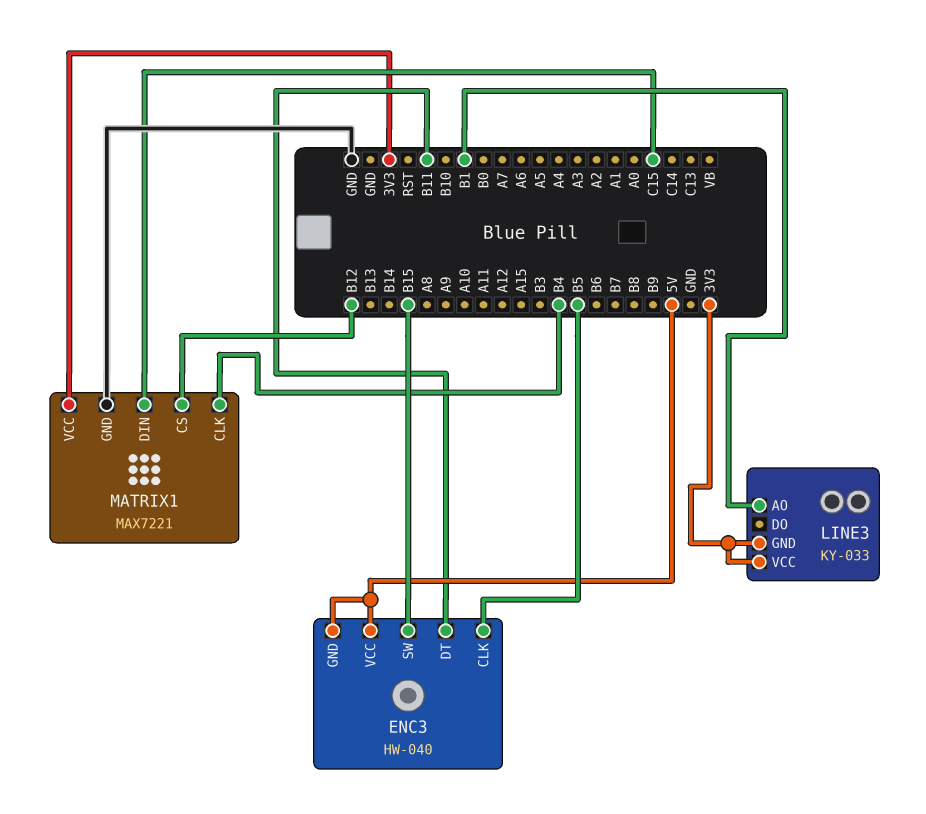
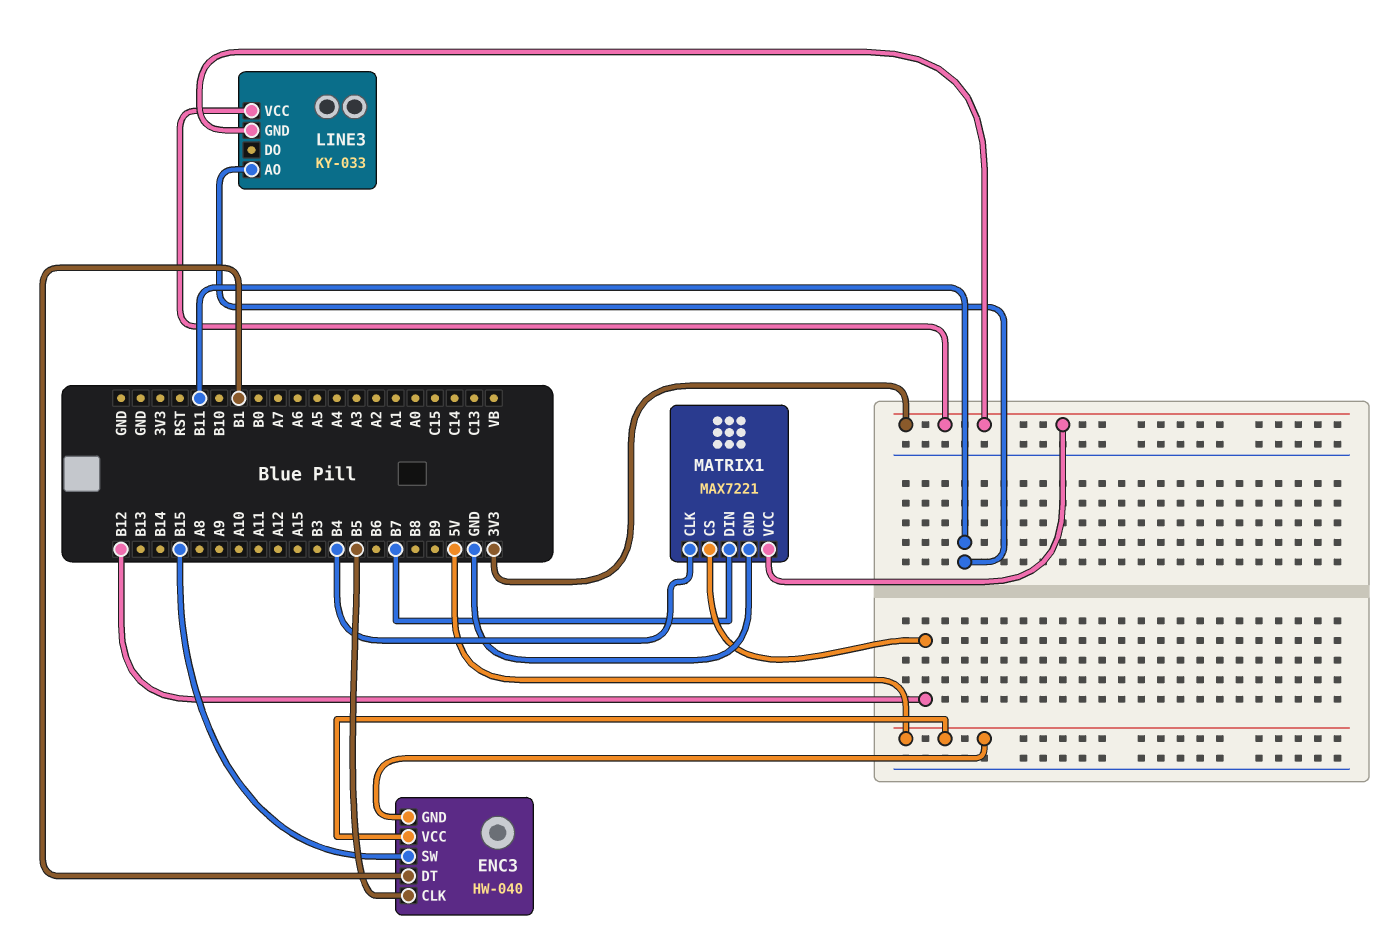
ENC3 pin DT: B11 -> B1
LINE3 pin AO: B1 -> B11
MATRIX1 pin DIN: C15 -> B7

